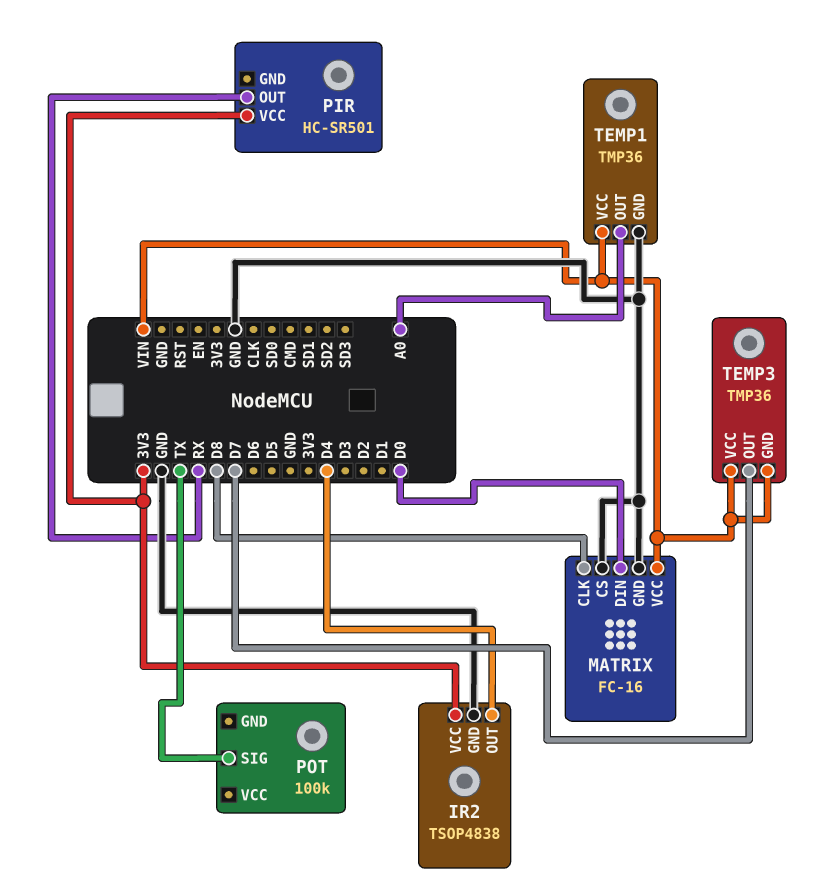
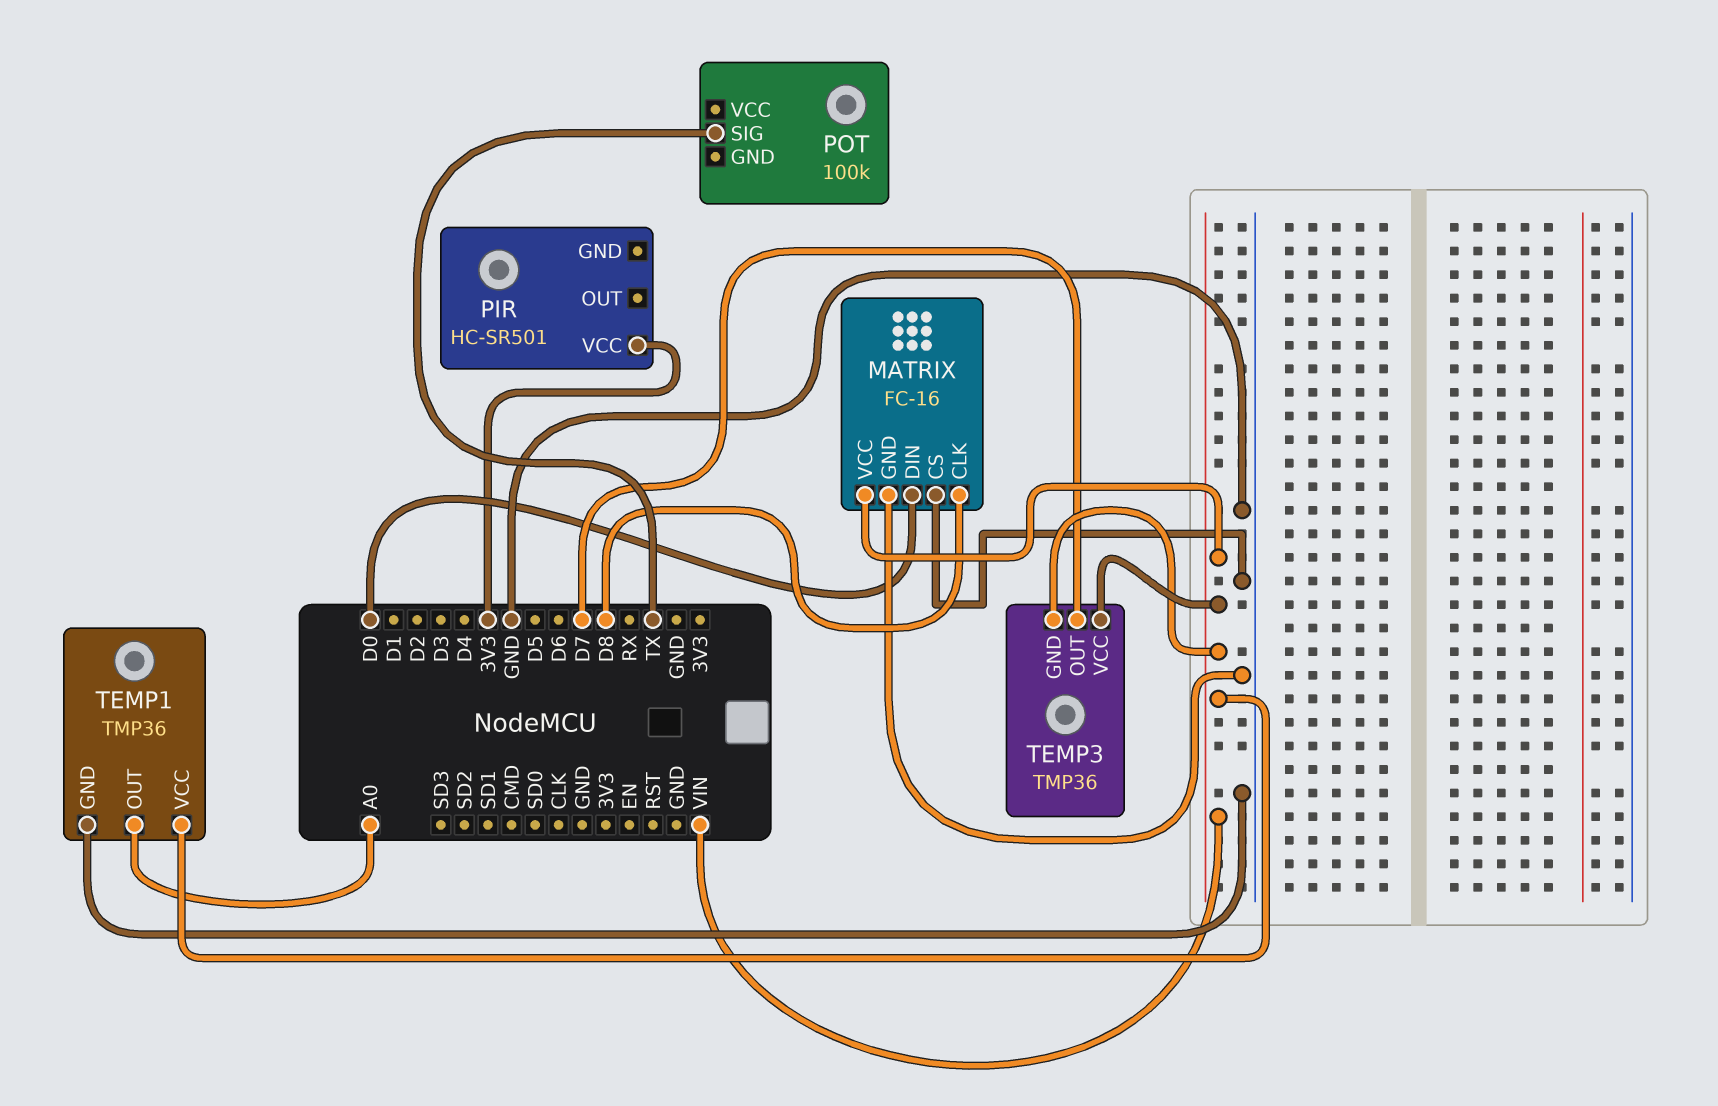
IR2: TSOP4838 -> none
IR2 pin GND: GND -> none
IR2 pin OUT: D4 -> none
IR2 pin VCC: 3V3 -> none
PIR pin OUT: RX -> none

